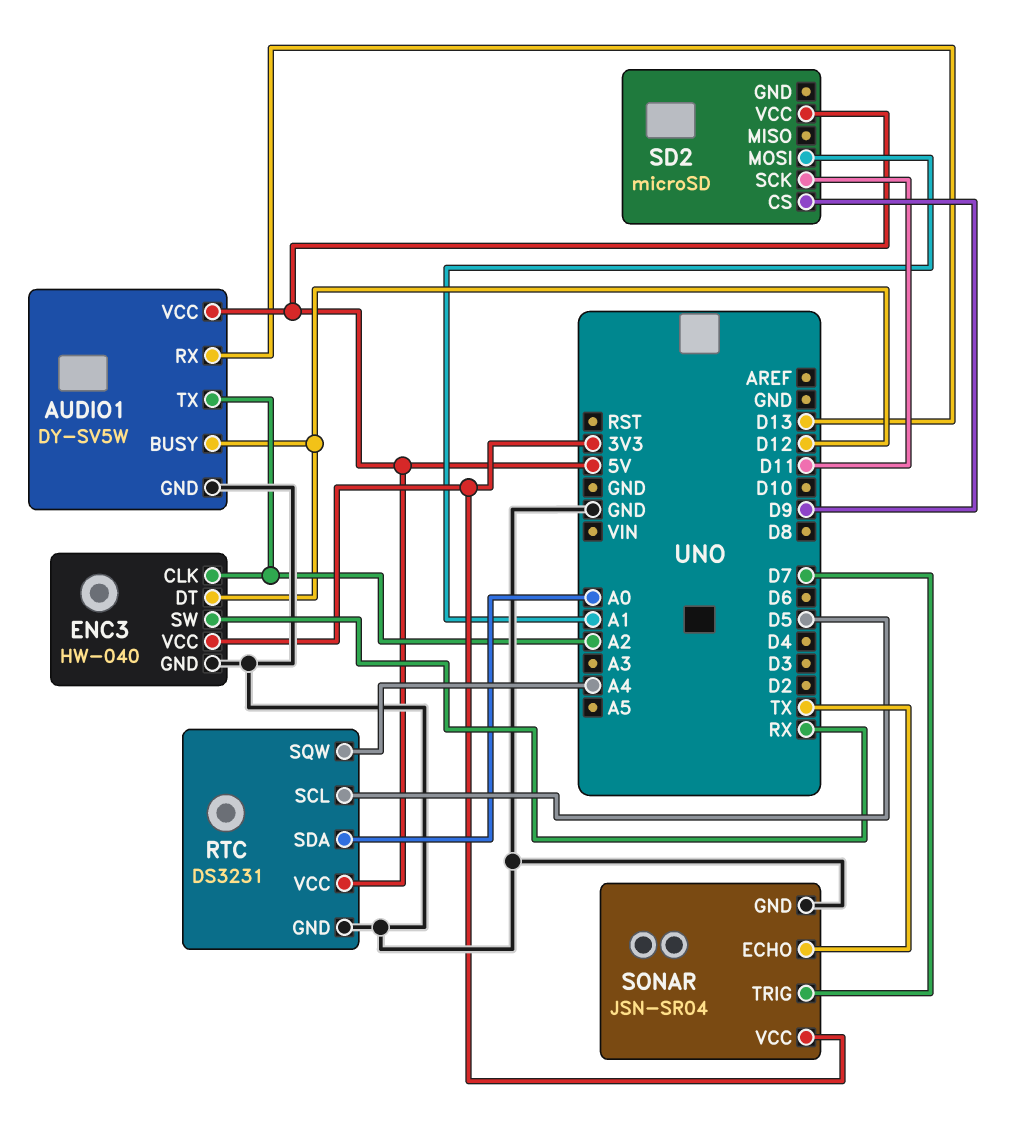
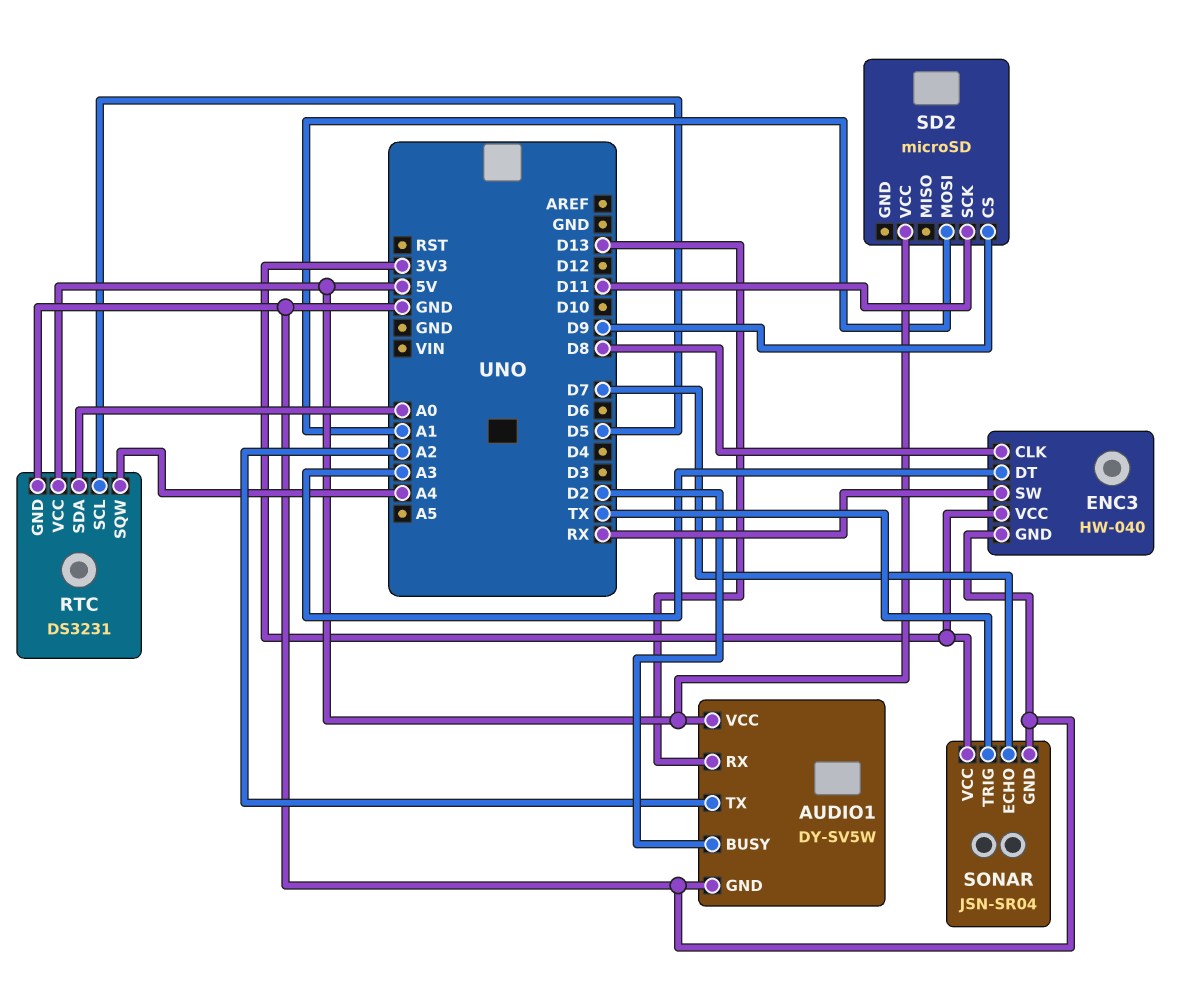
AUDIO1 pin BUSY: D12 -> D2
ENC3 pin CLK: A2 -> D8
ENC3 pin DT: D12 -> A3
SONAR pin ECHO: TX -> D7
SONAR pin TRIG: D7 -> TX

